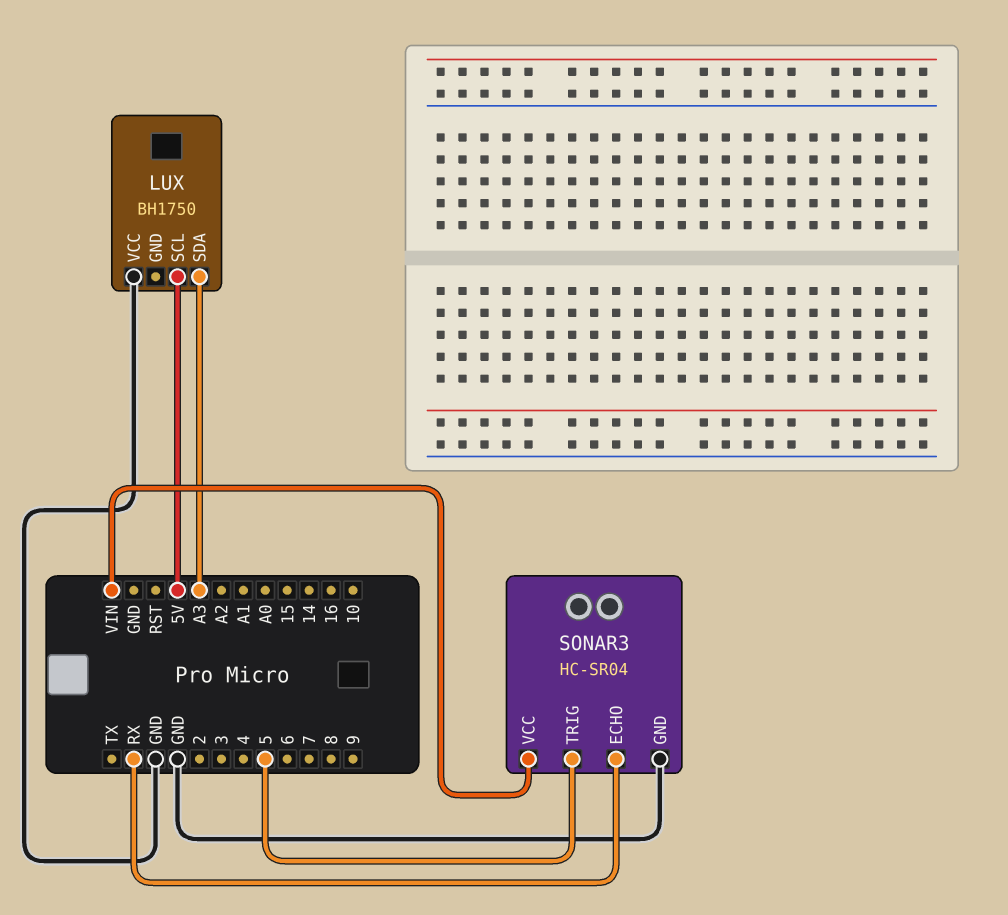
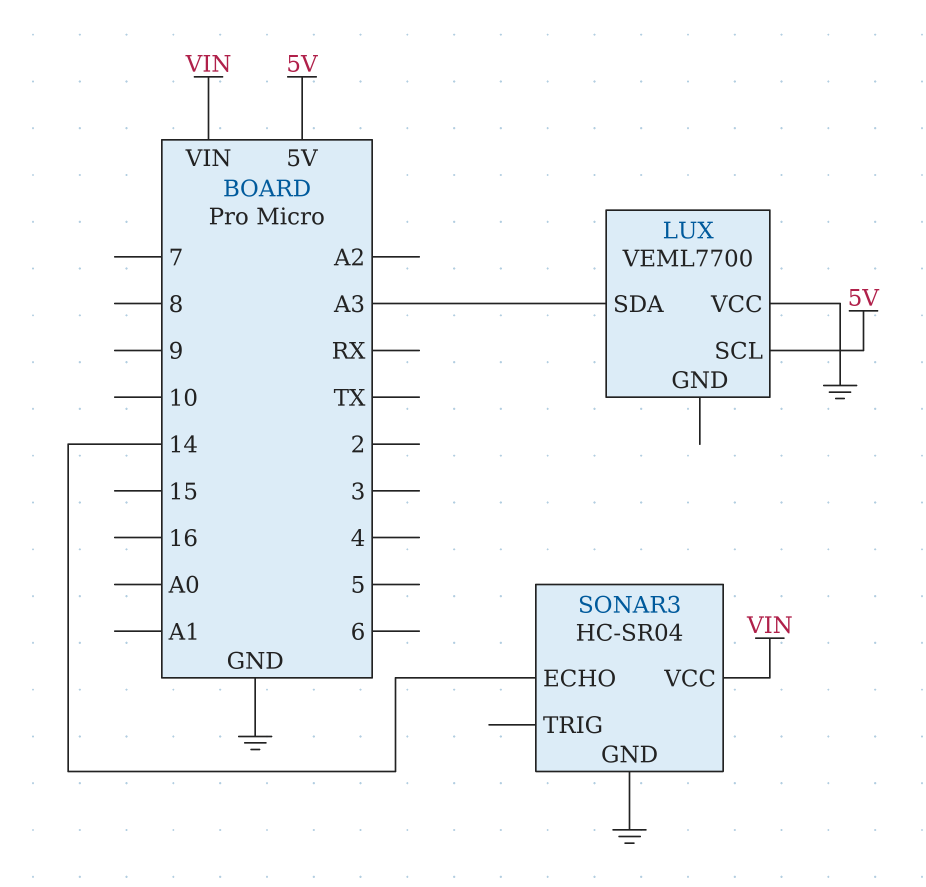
LUX: BH1750 -> VEML7700
SONAR3 pin ECHO: RX -> 14
SONAR3 pin TRIG: 5 -> none

